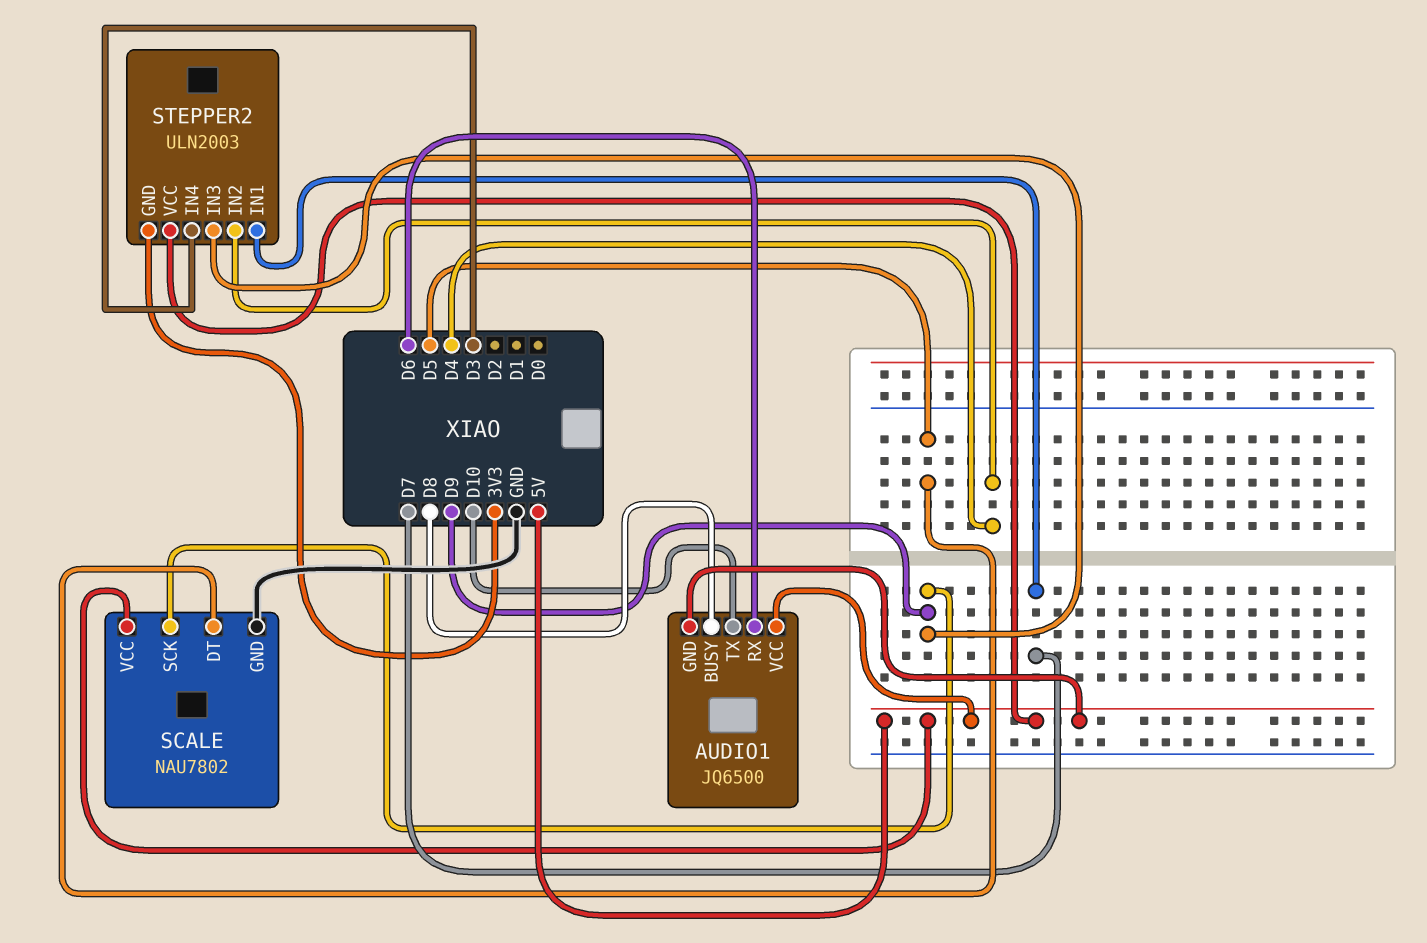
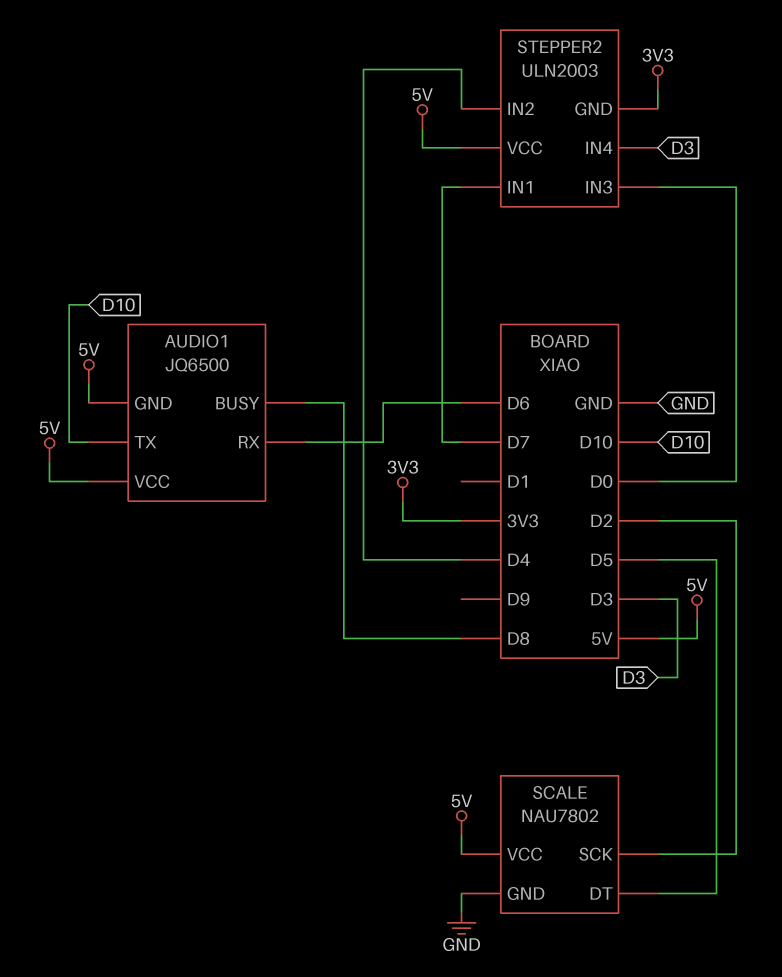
SCALE pin SCK: D9 -> D2
STEPPER2 pin IN3: D9 -> D0

